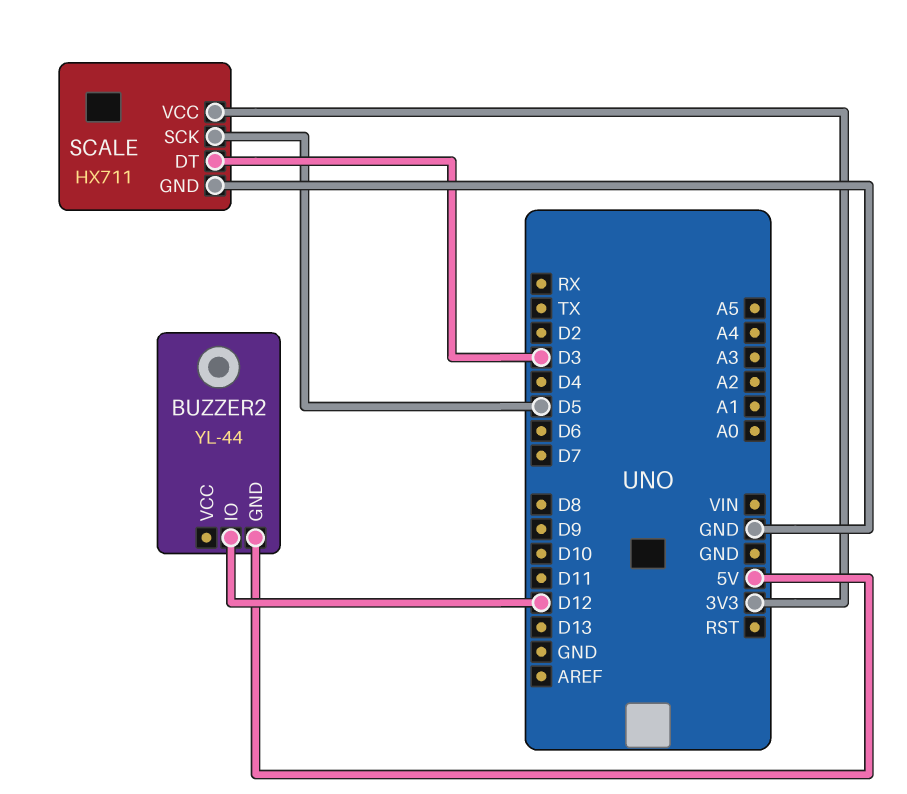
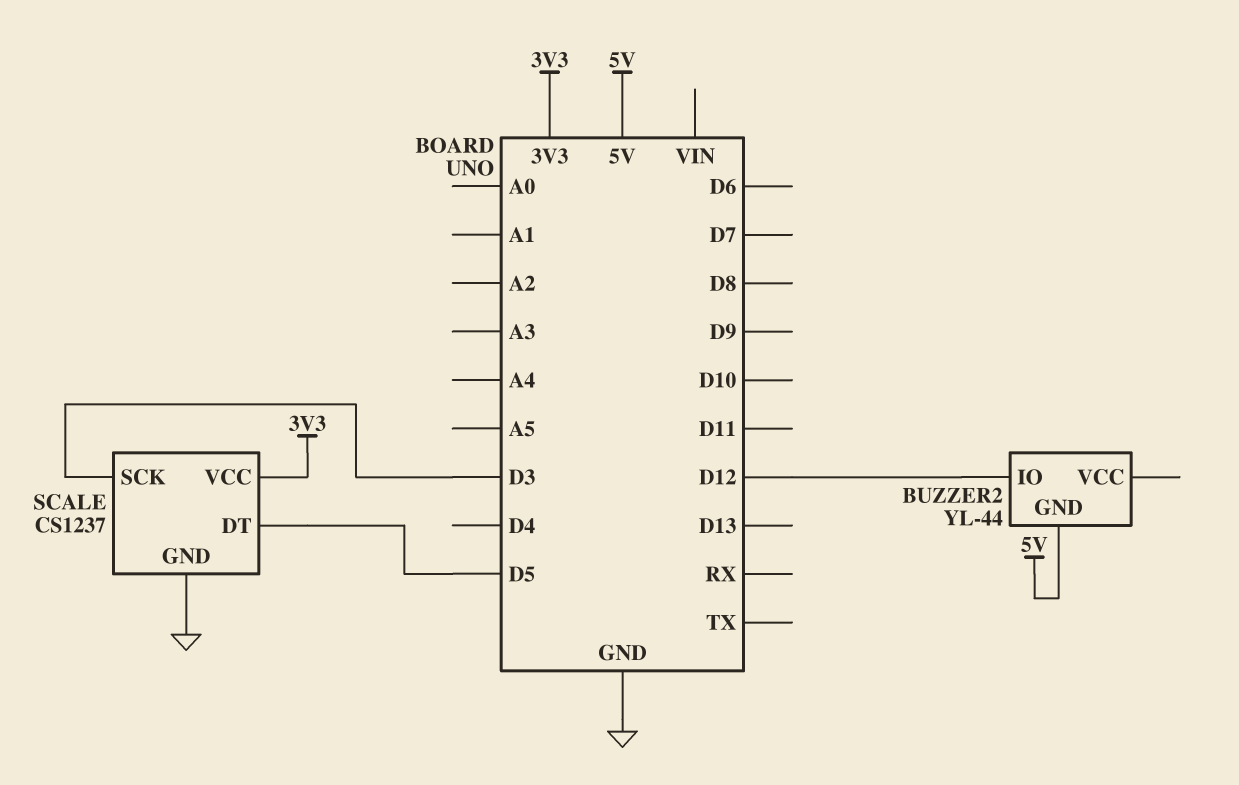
SCALE: HX711 -> CS1237
SCALE pin DT: D3 -> D5
SCALE pin SCK: D5 -> D3

